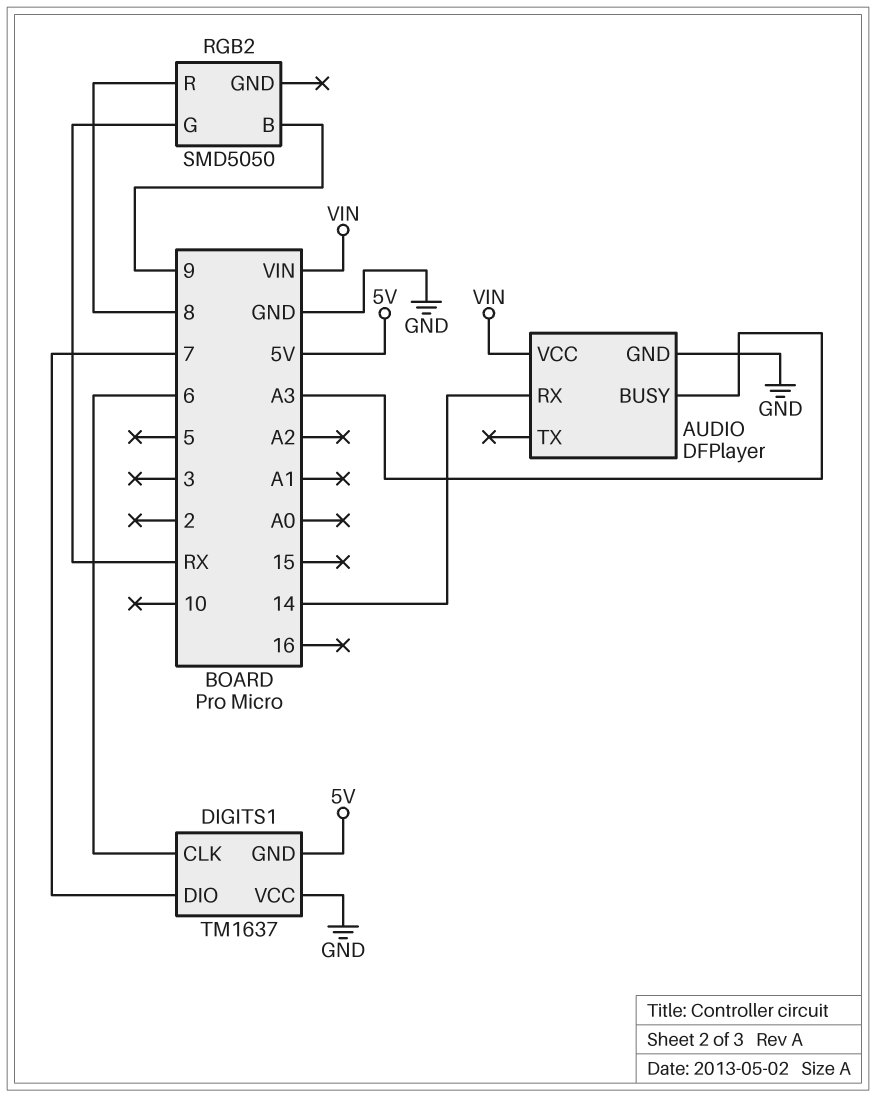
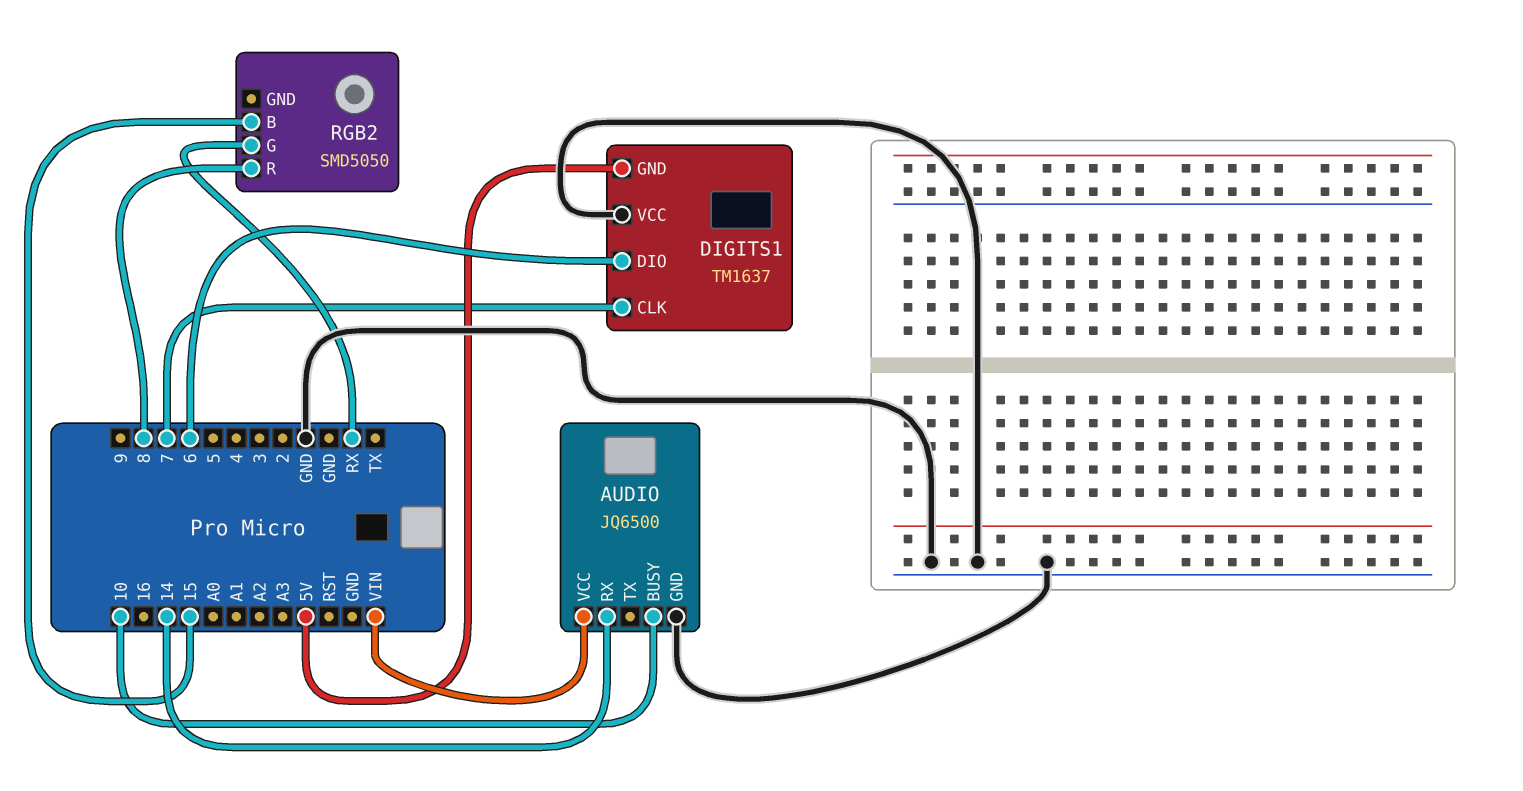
AUDIO: DFPlayer -> JQ6500
AUDIO pin BUSY: A3 -> 10
DIGITS1 pin CLK: 6 -> 7
DIGITS1 pin DIO: 7 -> 6
RGB2 pin B: 9 -> 15

